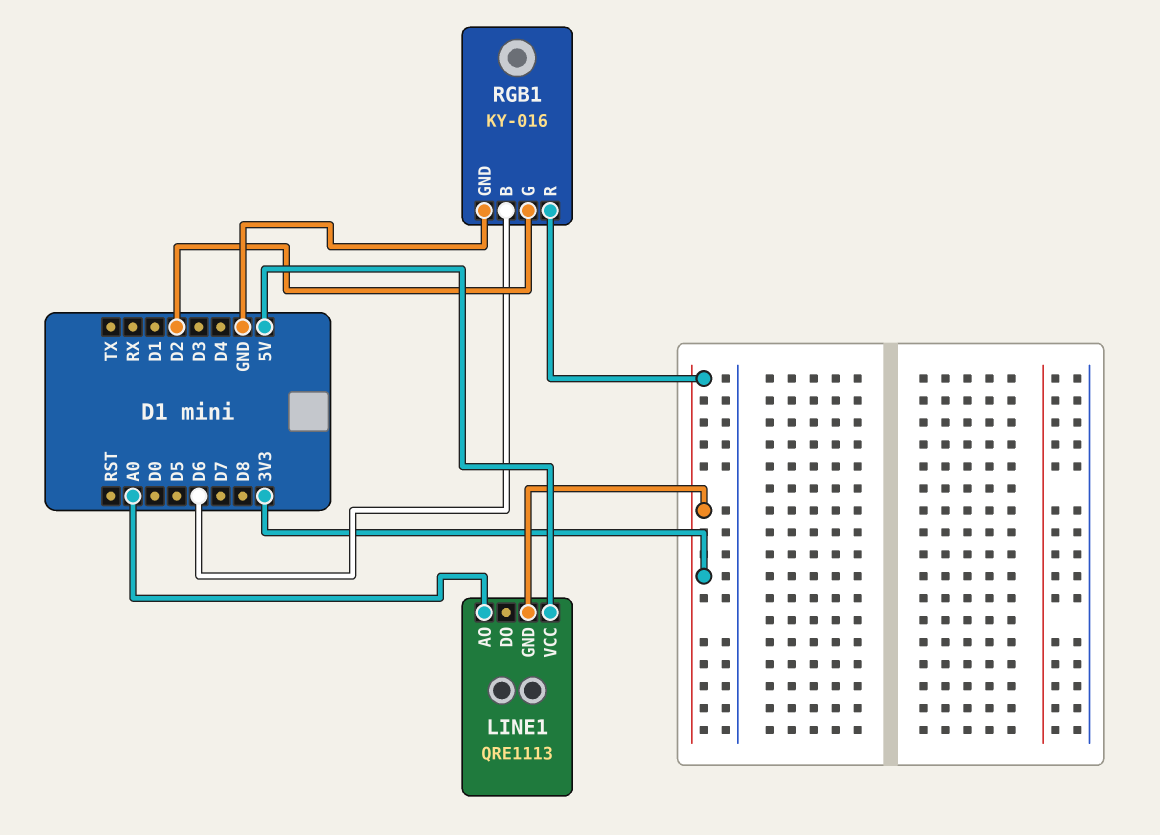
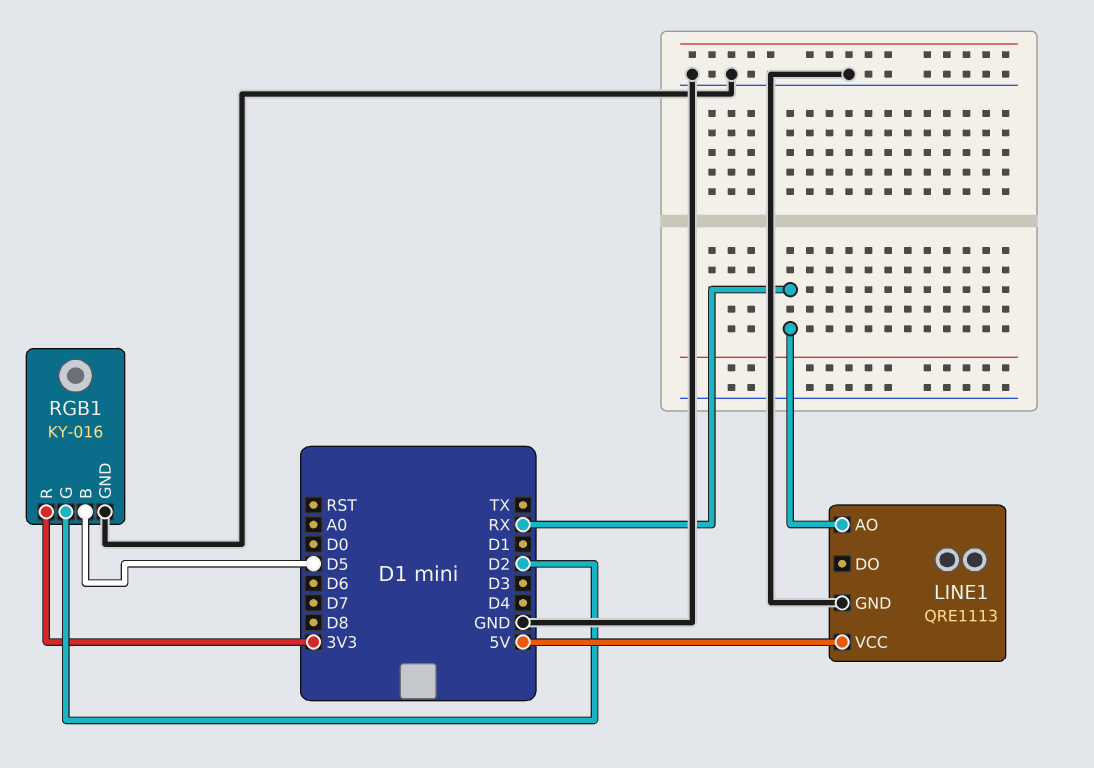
LINE1 pin AO: A0 -> RX
LINE1 pin GND: 3V3 -> GND
RGB1 pin B: D6 -> D5

